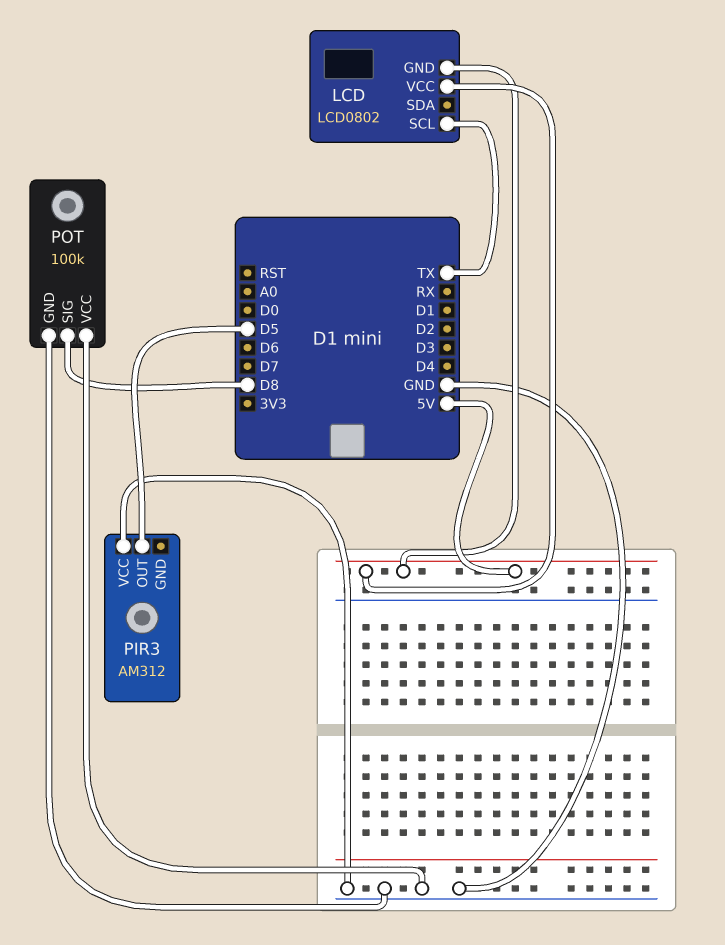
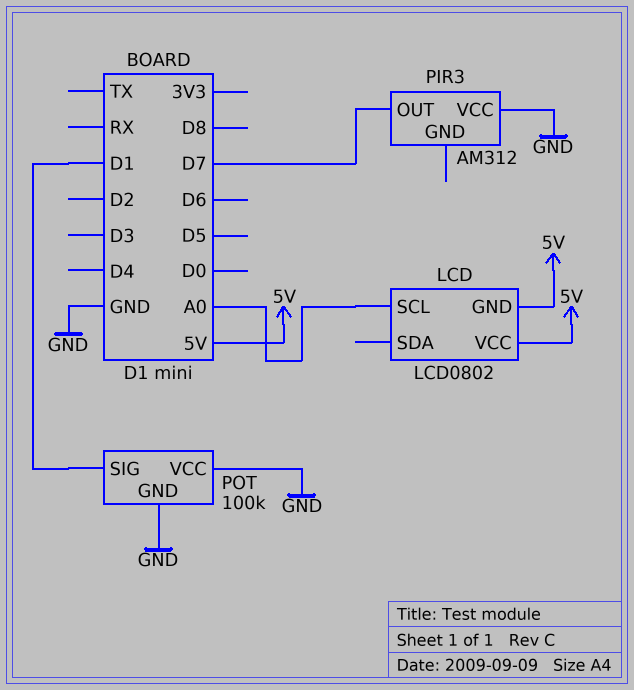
LCD pin SCL: TX -> A0
PIR3 pin OUT: D5 -> D7
POT pin SIG: D8 -> D1

